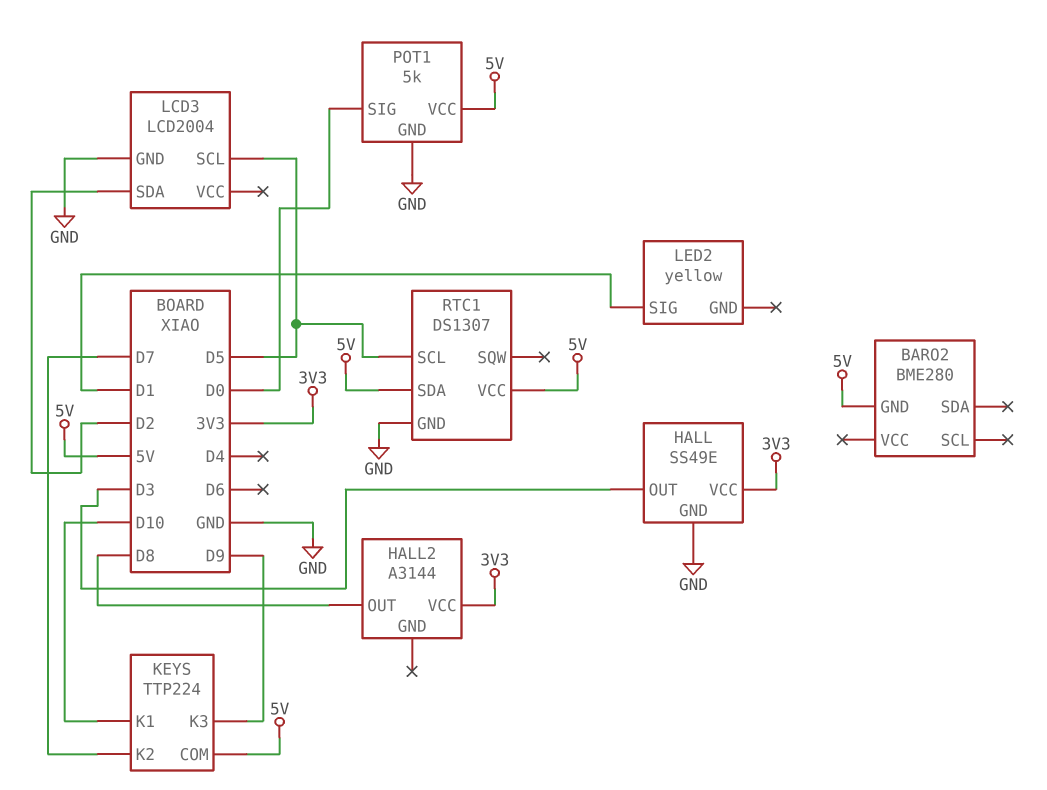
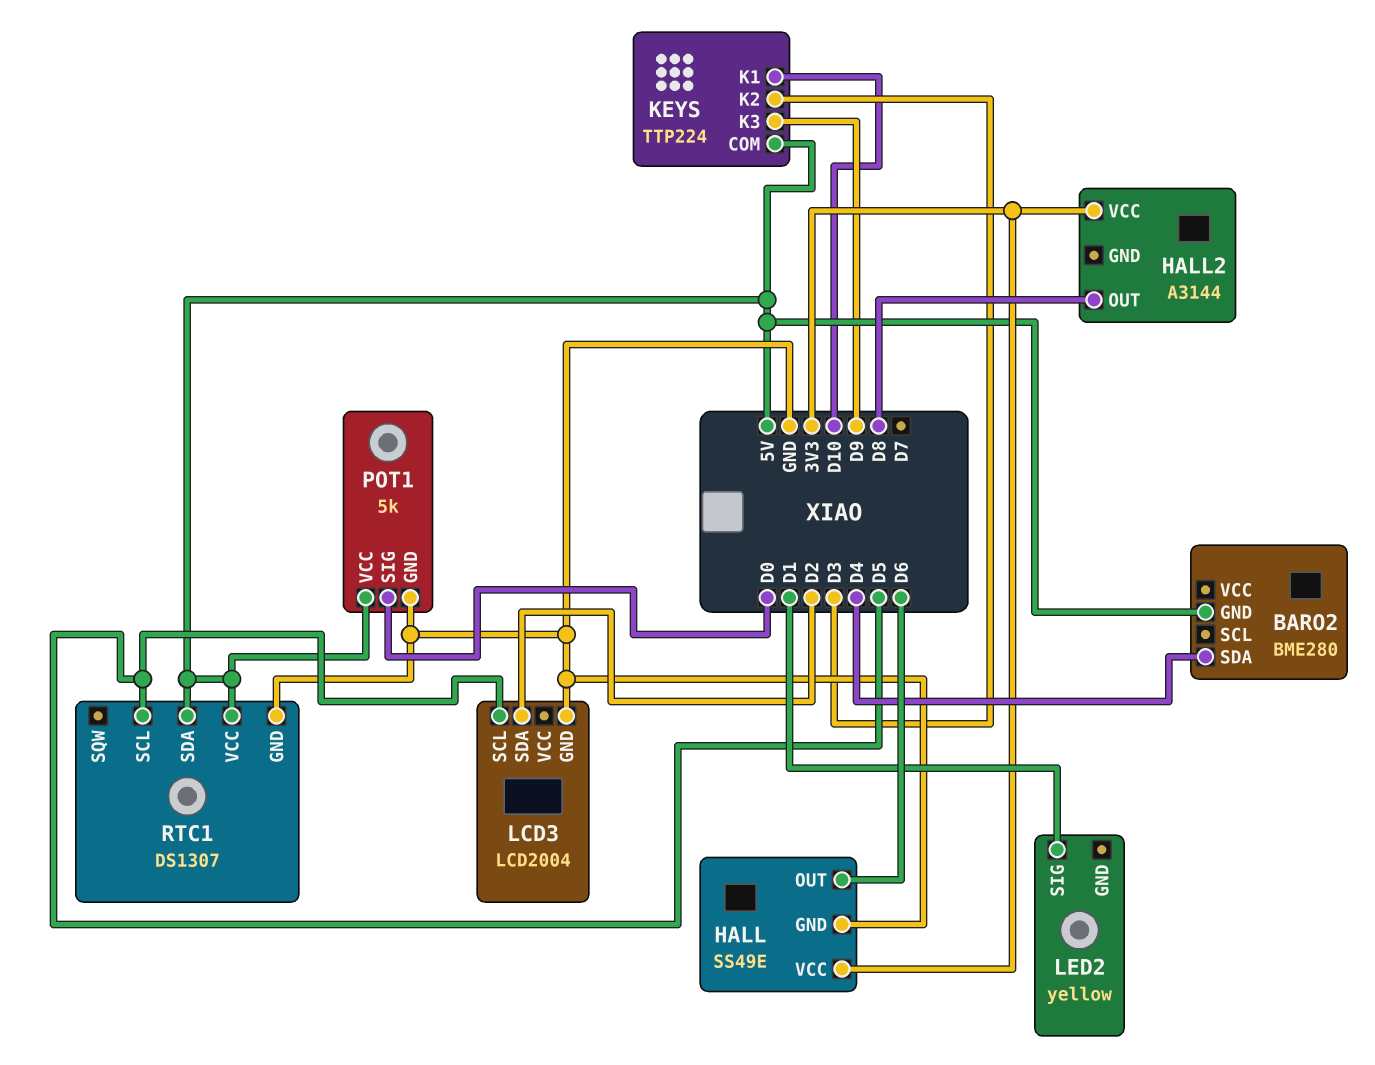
BARO2 pin SDA: none -> D4
HALL pin OUT: D3 -> D6
KEYS pin K2: D7 -> D3

